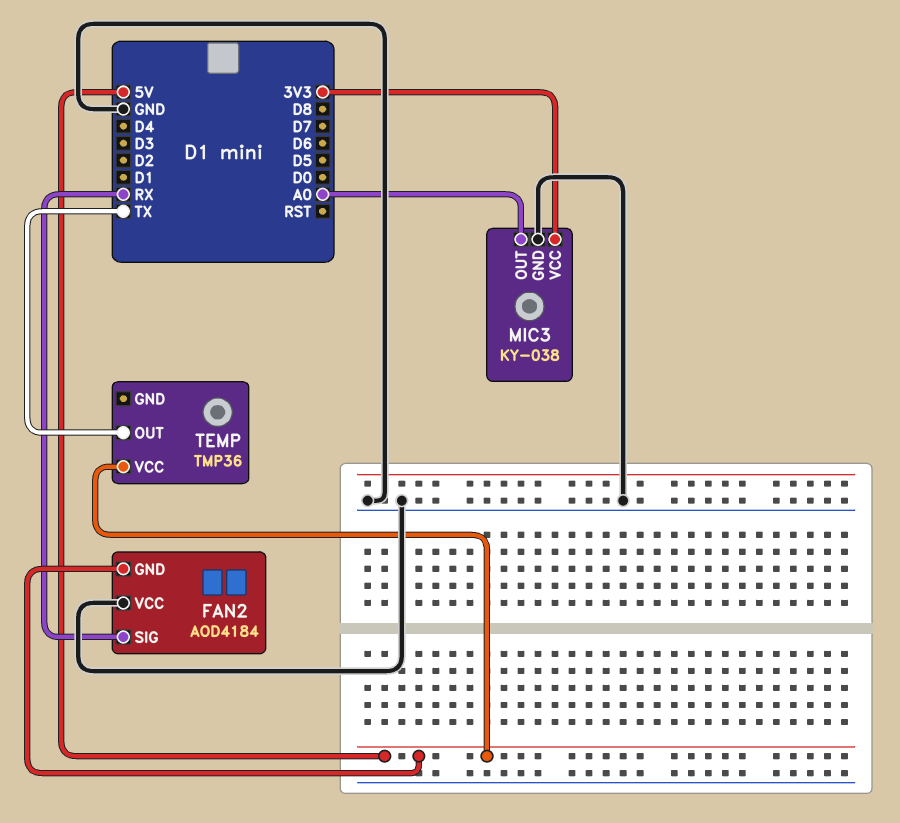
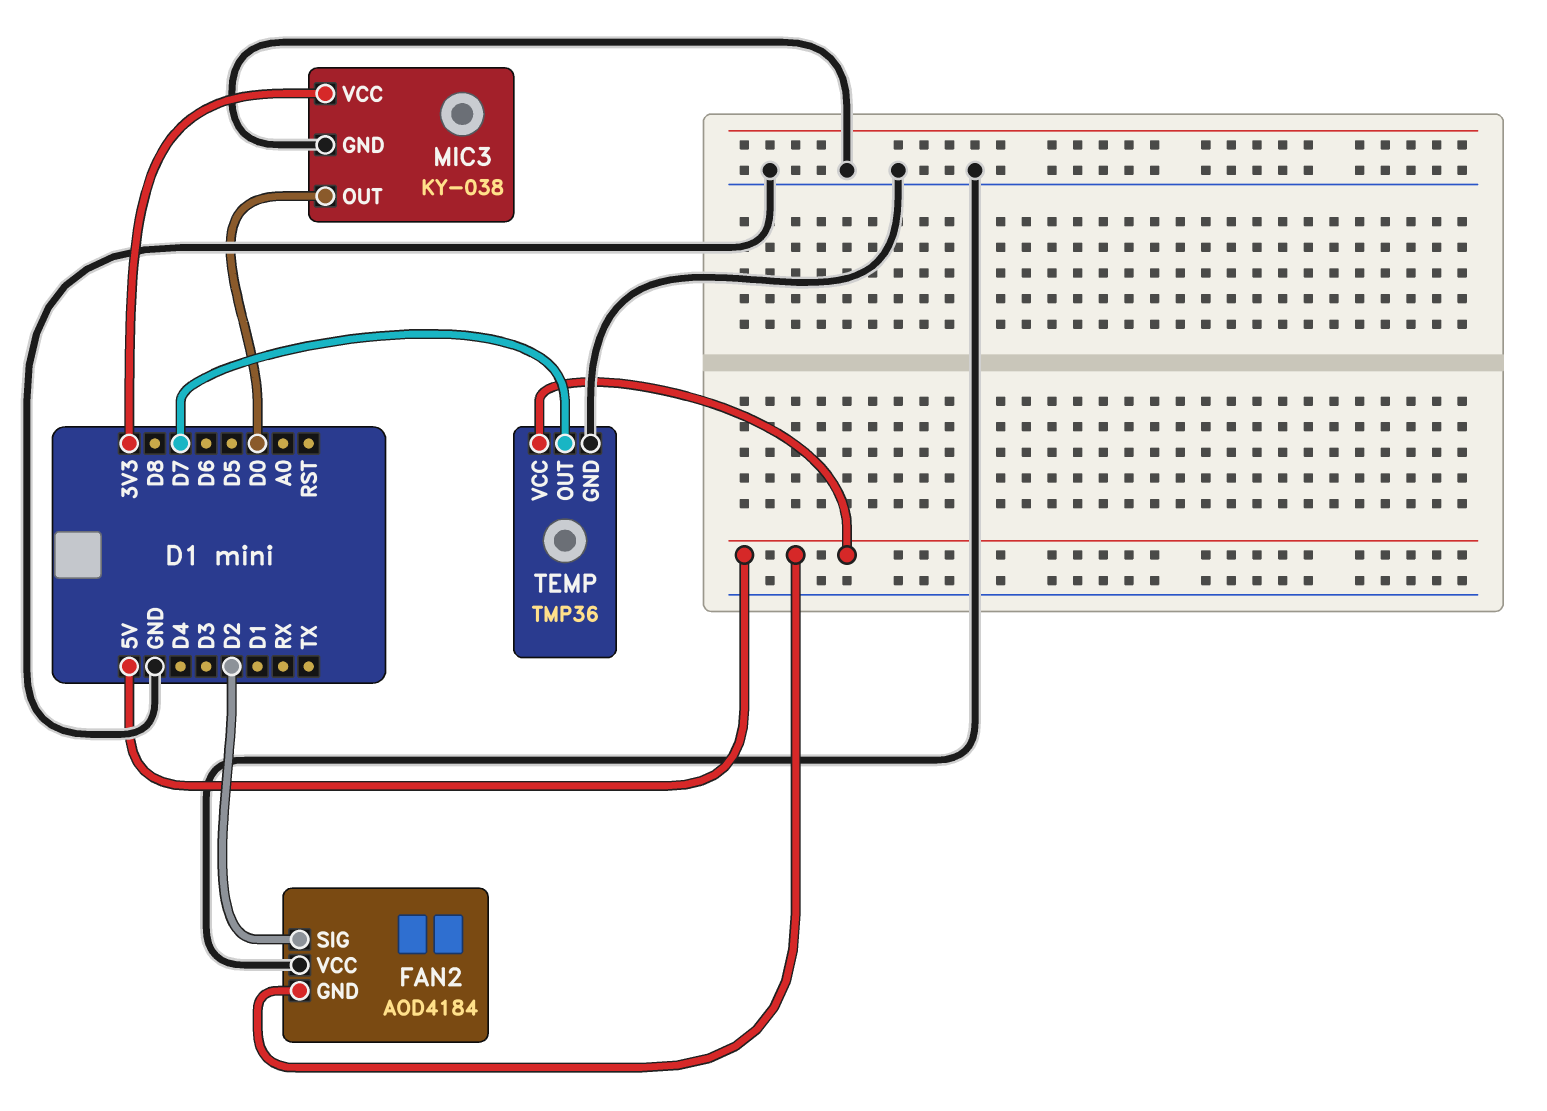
FAN2 pin SIG: RX -> D2
MIC3 pin OUT: A0 -> D0
TEMP pin GND: none -> GND
TEMP pin OUT: TX -> D7

